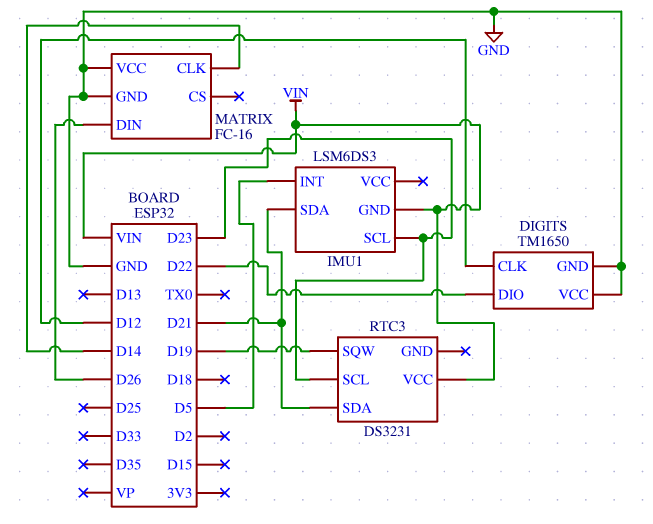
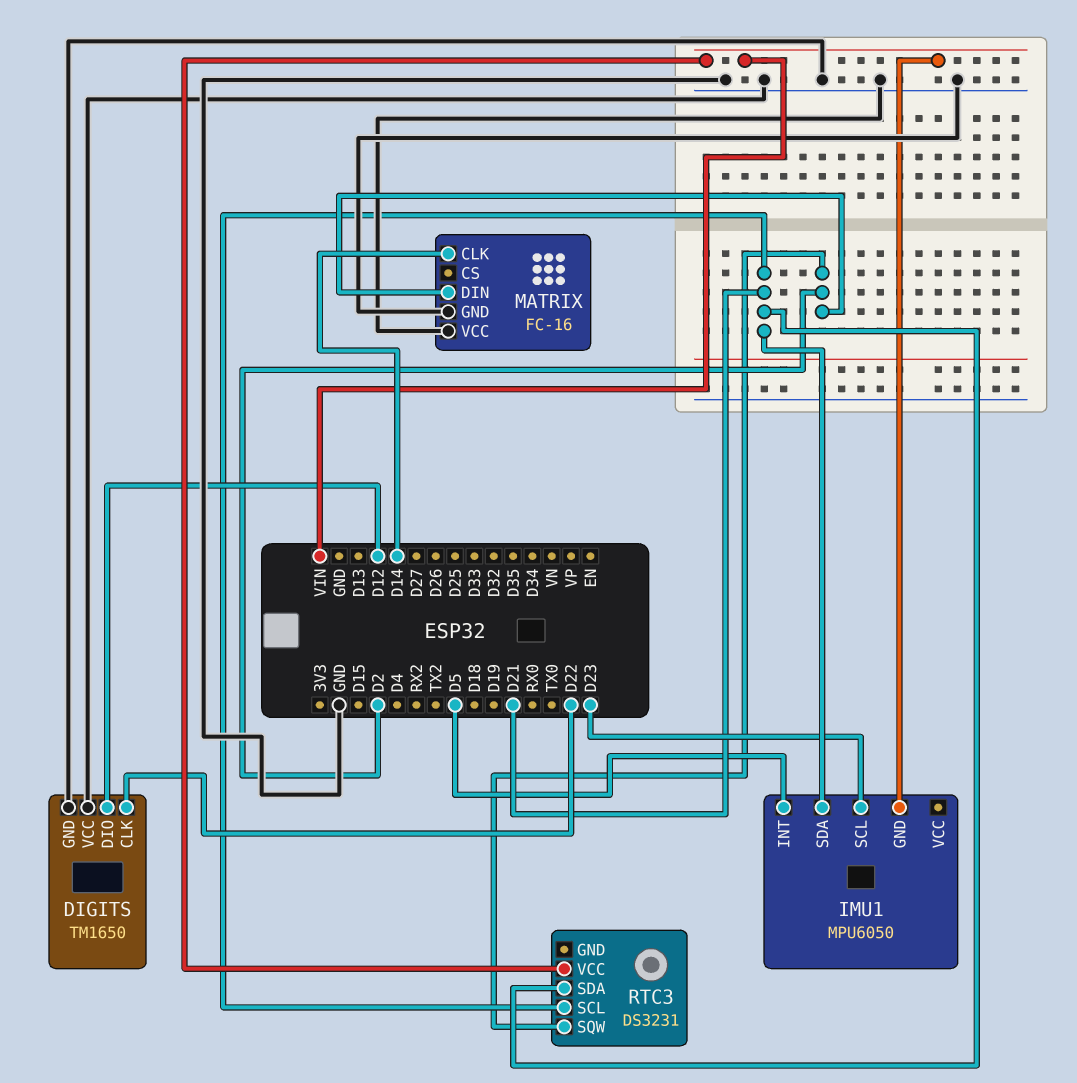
DIGITS pin CLK: D12 -> D22
DIGITS pin DIO: D22 -> D12
IMU1: LSM6DS3 -> MPU6050
MATRIX pin DIN: D26 -> D2
RTC3 pin SCL: D23 -> D21
RTC3 pin SQW: D19 -> D2

